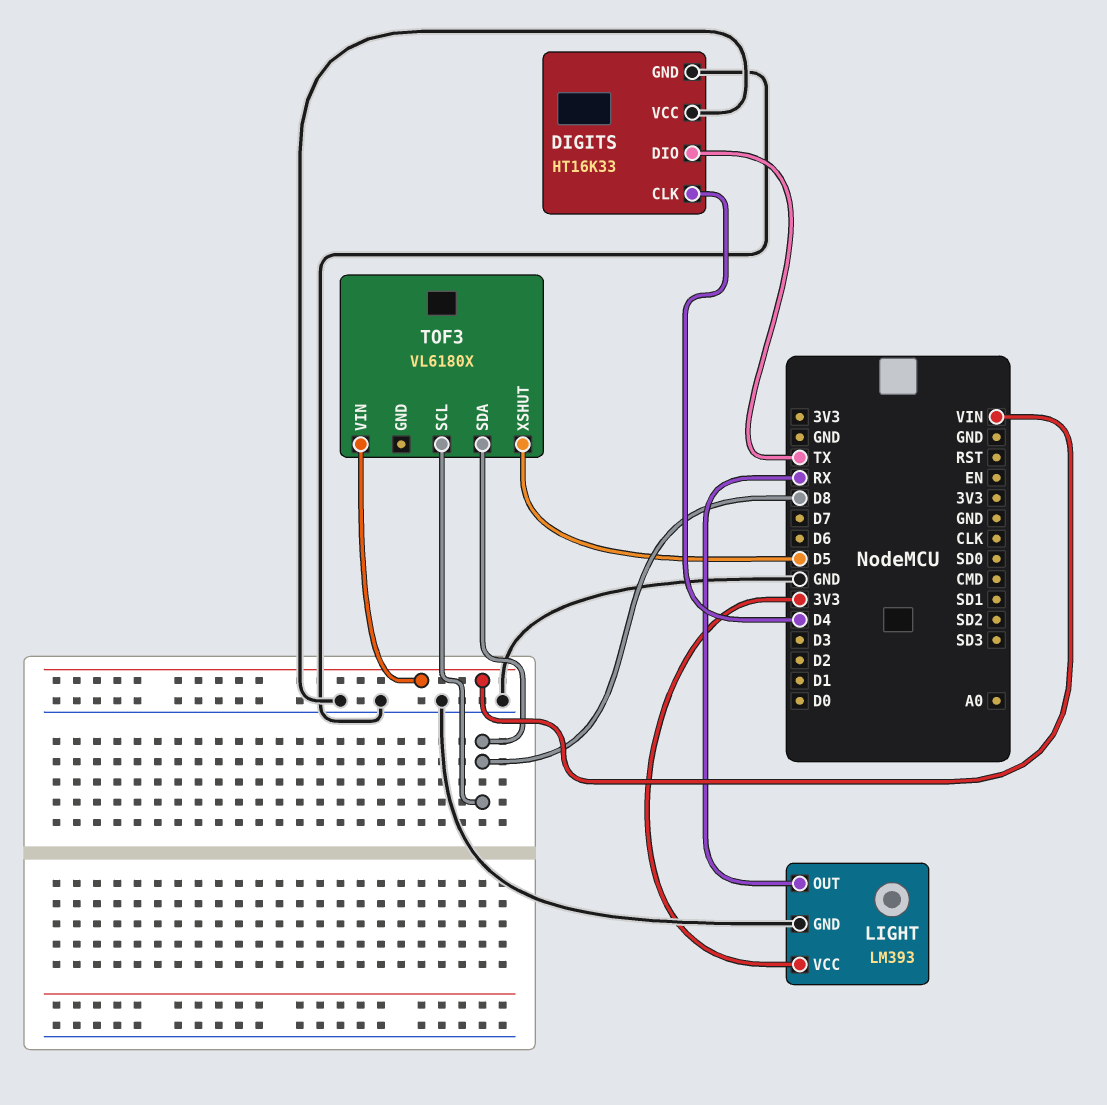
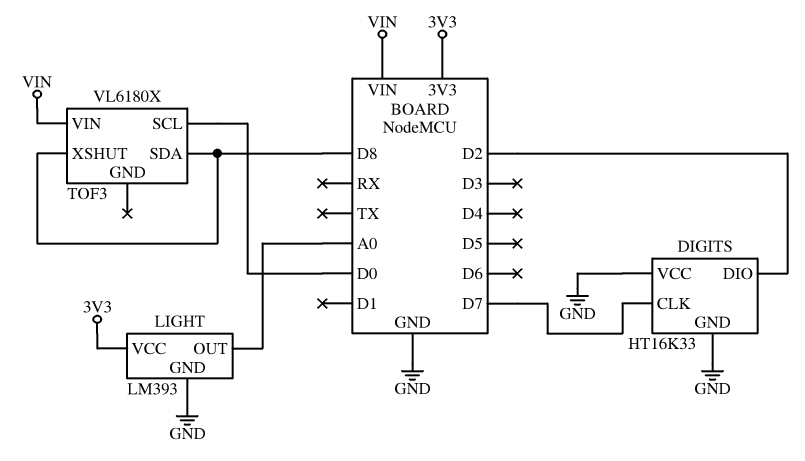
DIGITS pin CLK: D4 -> D7
DIGITS pin DIO: TX -> D2
LIGHT pin OUT: RX -> A0
TOF3 pin SCL: D8 -> D0
TOF3 pin XSHUT: D5 -> D8

